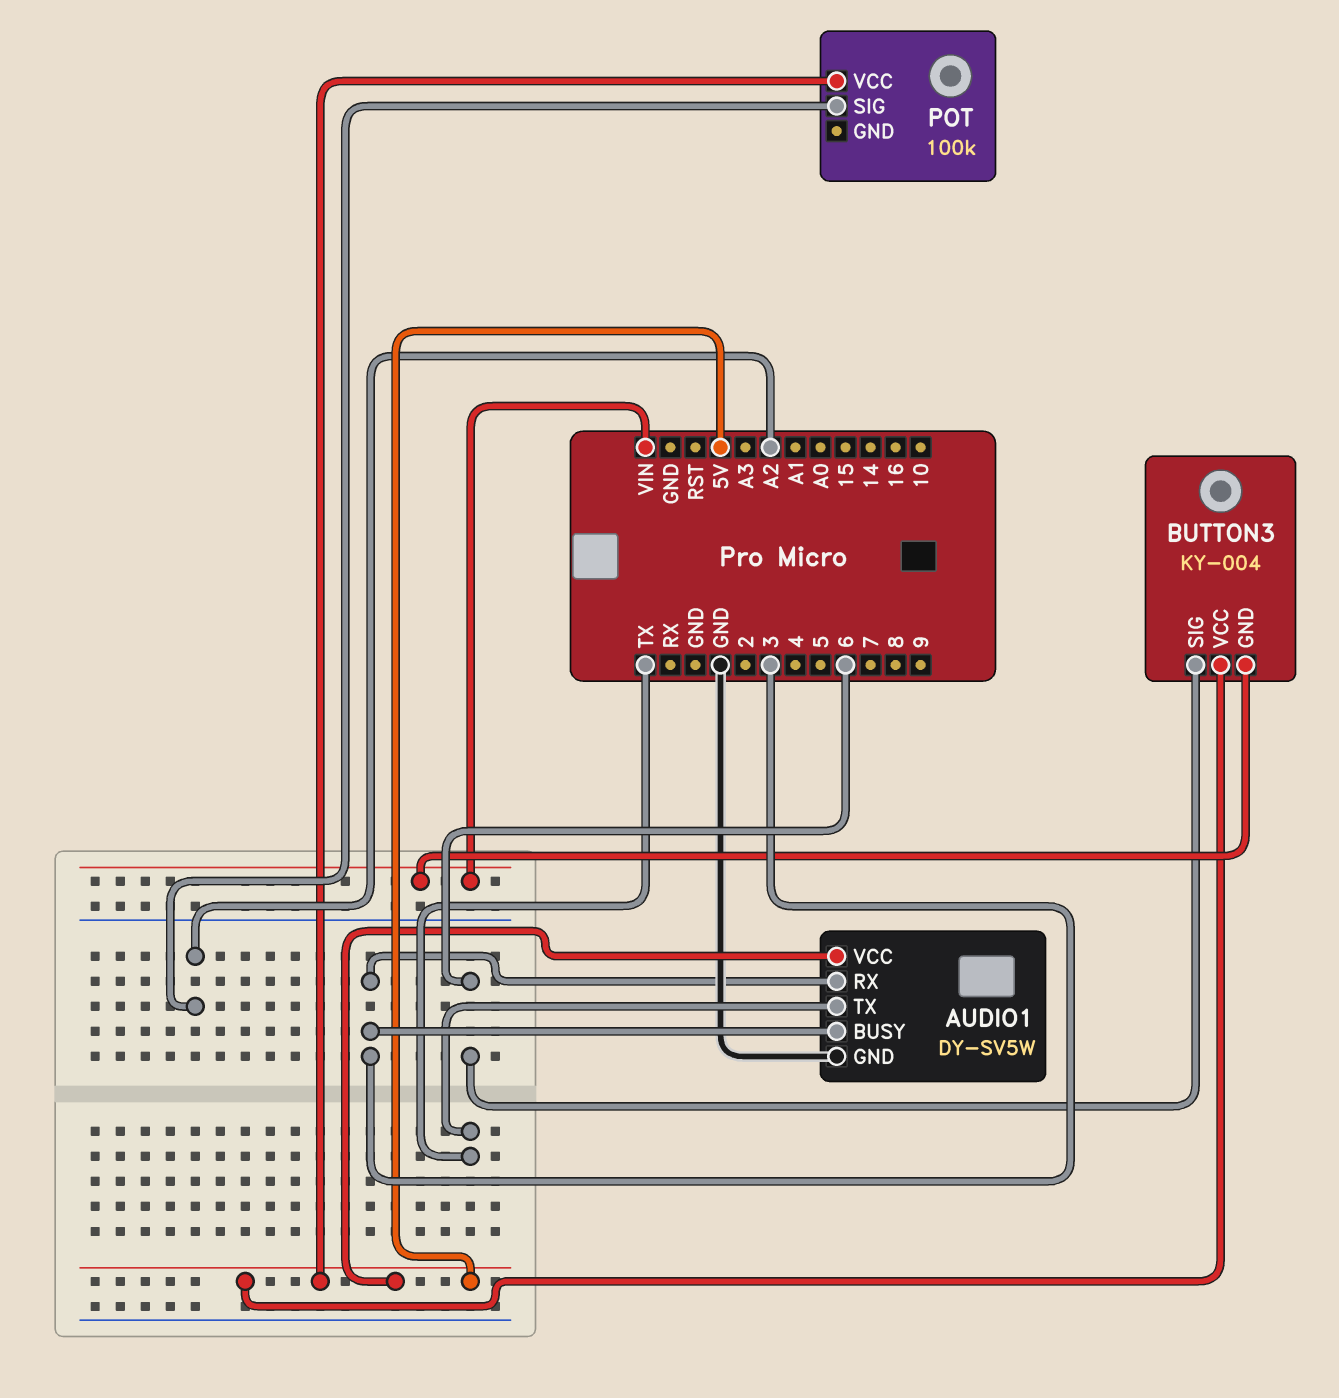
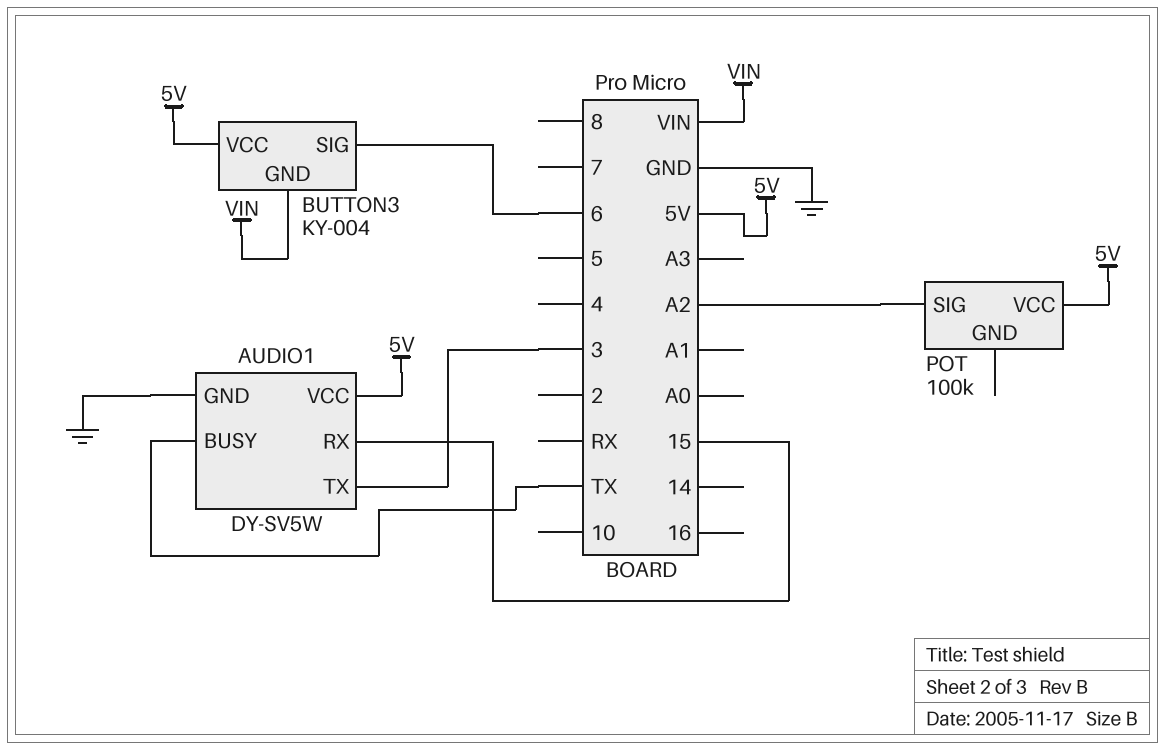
AUDIO1 pin BUSY: 3 -> TX
AUDIO1 pin RX: 3 -> 15
AUDIO1 pin TX: TX -> 3

